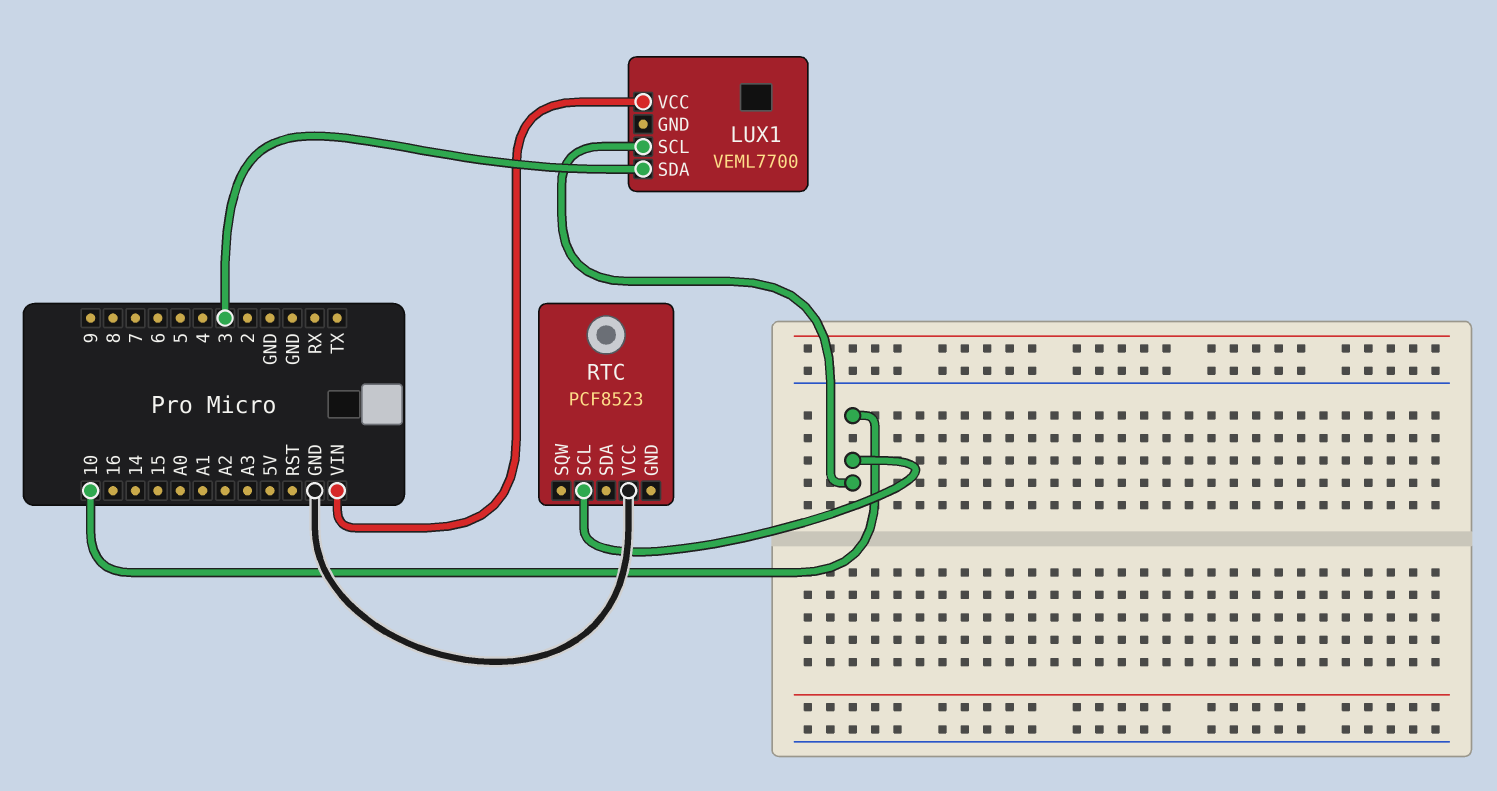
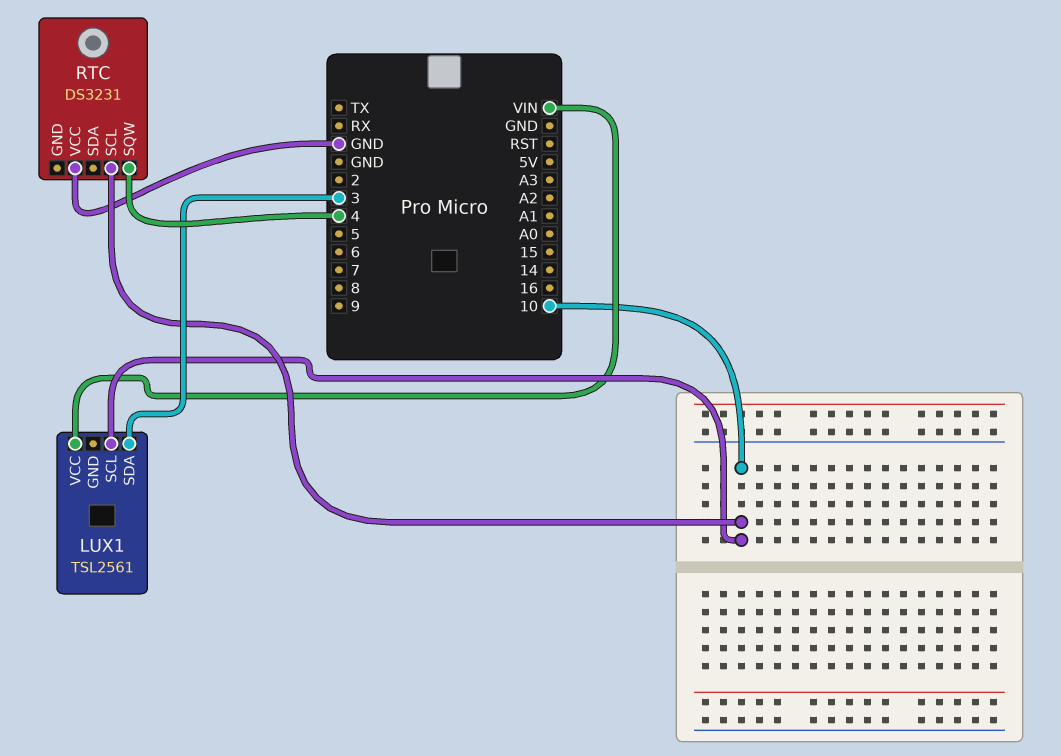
LUX1: VEML7700 -> TSL2561
RTC: PCF8523 -> DS3231
RTC pin SQW: none -> 4

